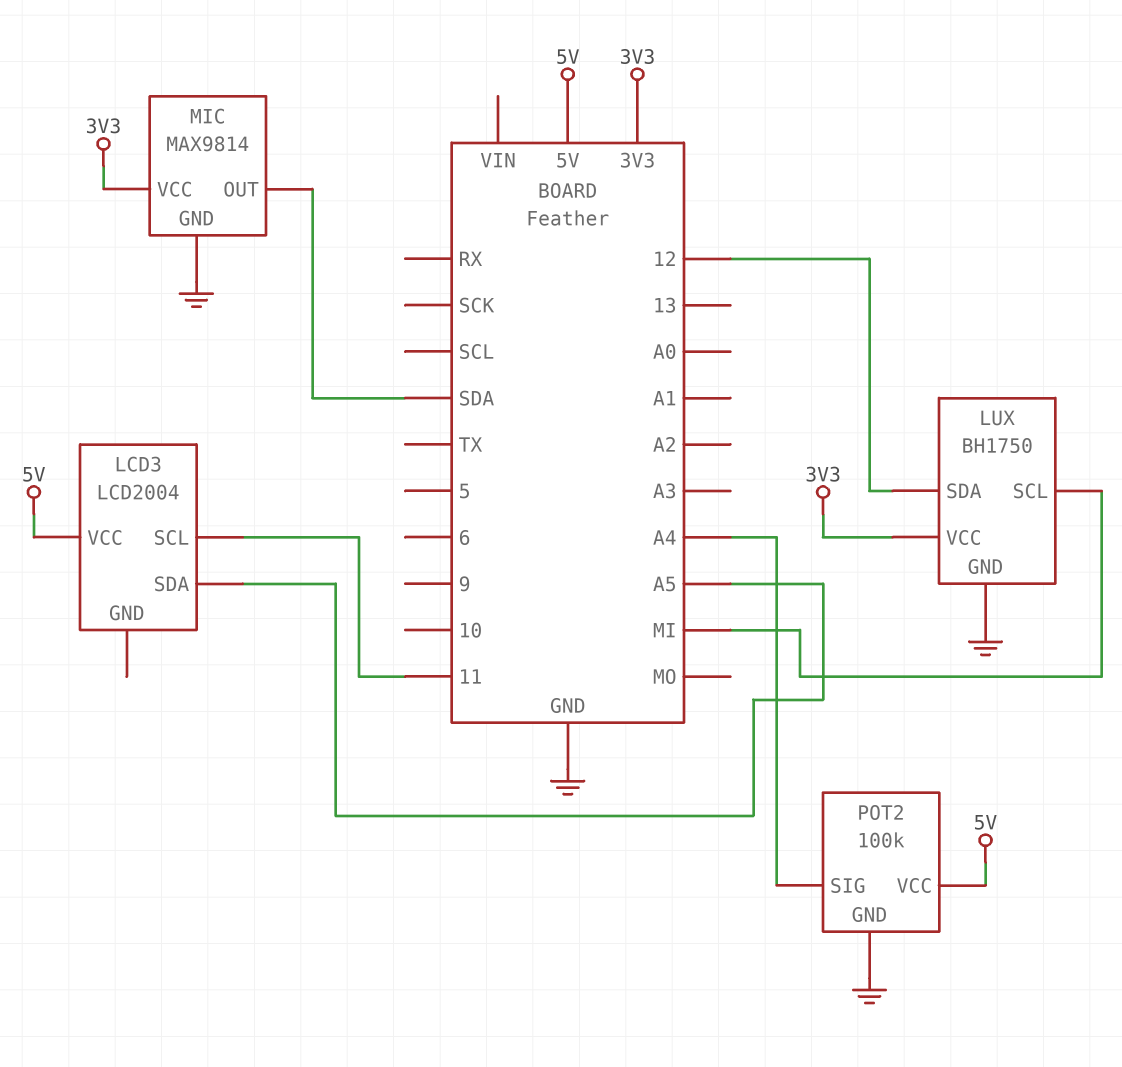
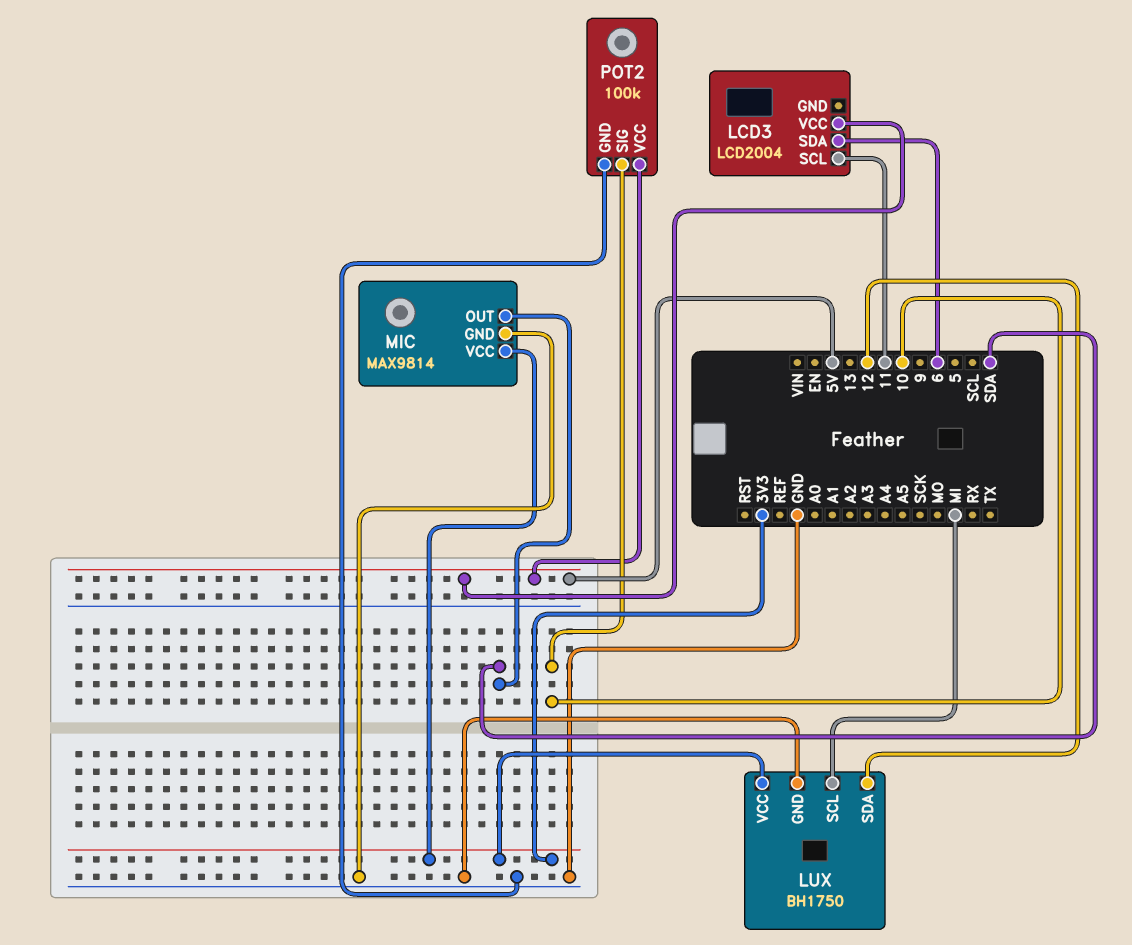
LCD3 pin SDA: A5 -> 6
POT2 pin SIG: A4 -> 10

